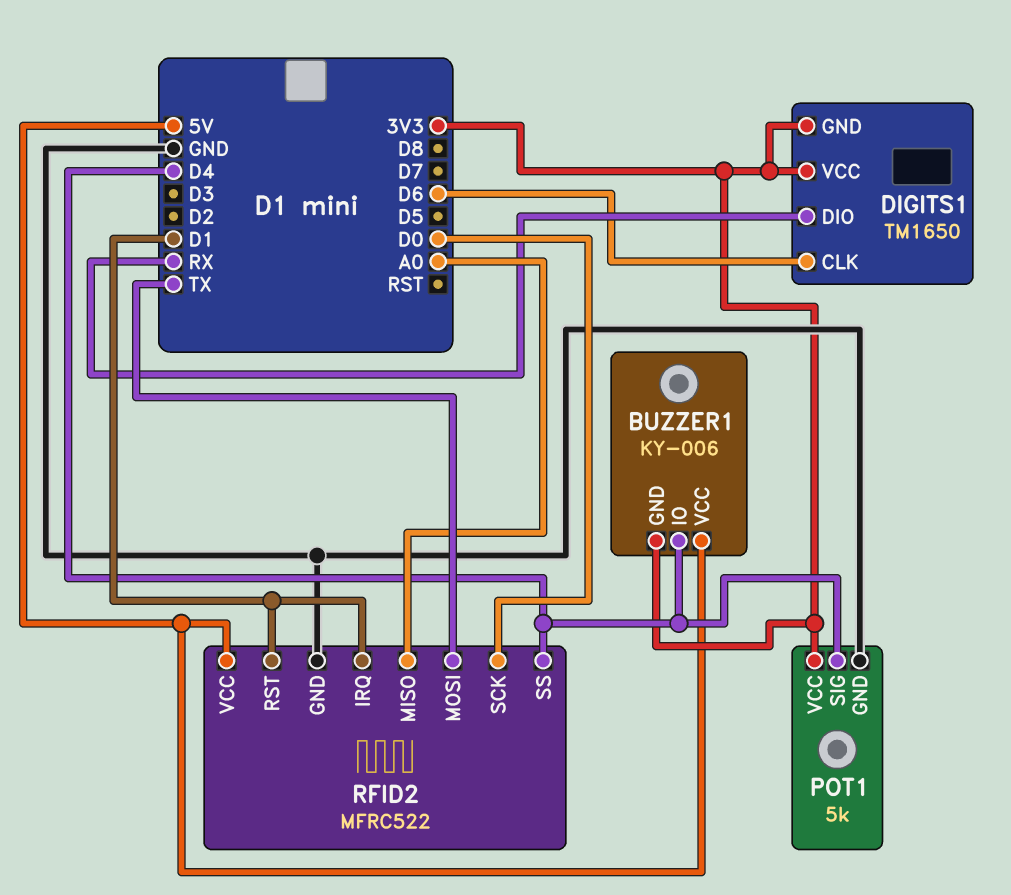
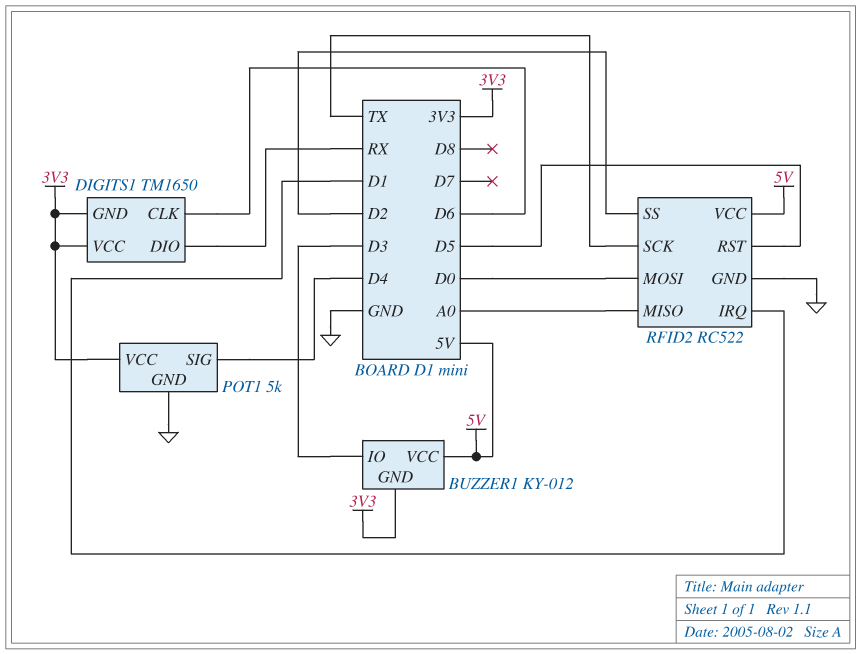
BUZZER1: KY-006 -> KY-012
BUZZER1 pin IO: D4 -> D3
RFID2: MFRC522 -> RC522
RFID2 pin MOSI: TX -> D0
RFID2 pin RST: D1 -> D5
RFID2 pin SCK: D0 -> TX
RFID2 pin SS: D4 -> D2

